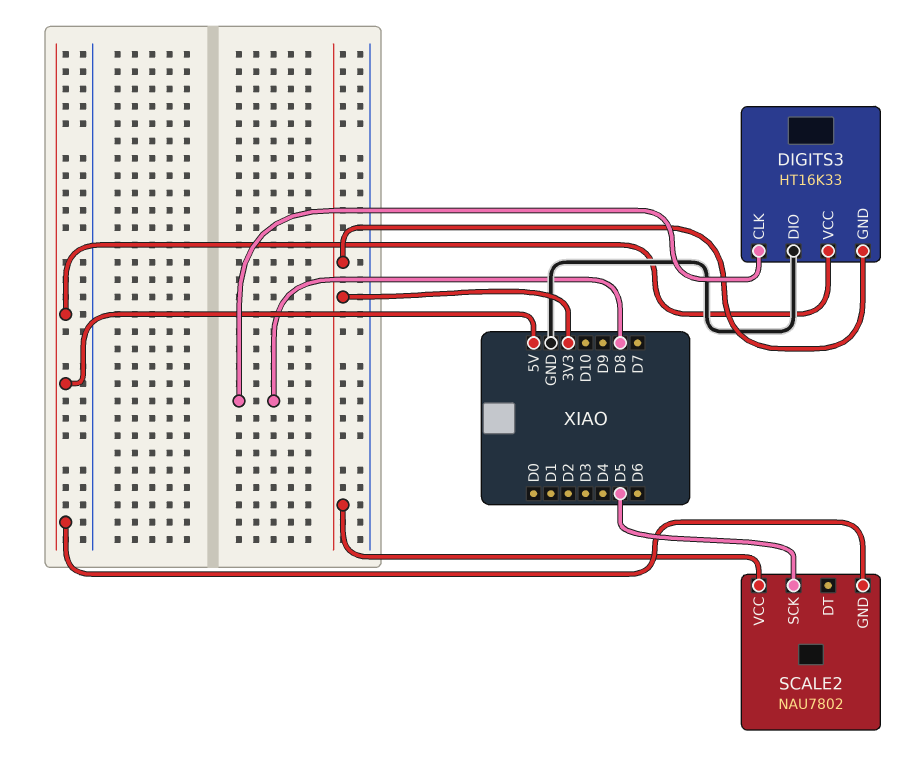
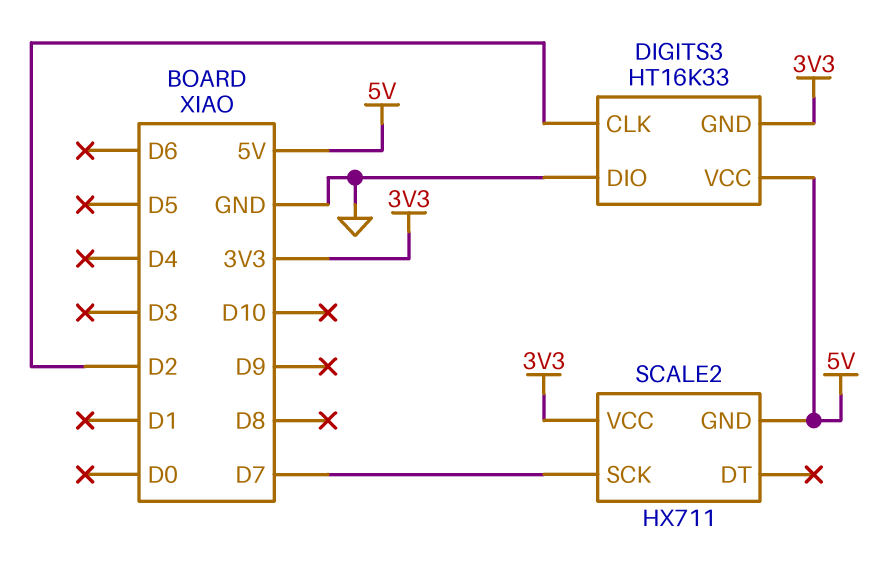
DIGITS3 pin CLK: D8 -> D2
SCALE2: NAU7802 -> HX711
SCALE2 pin SCK: D5 -> D7

